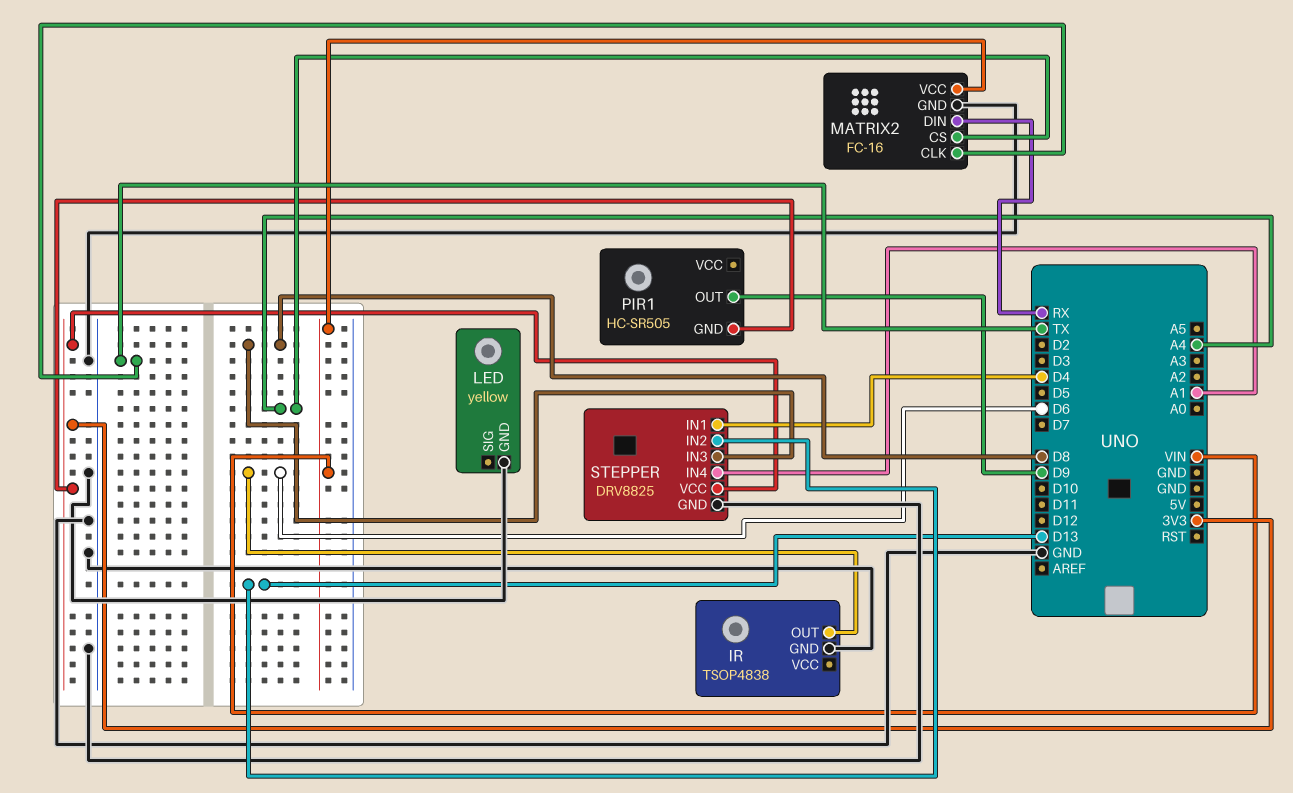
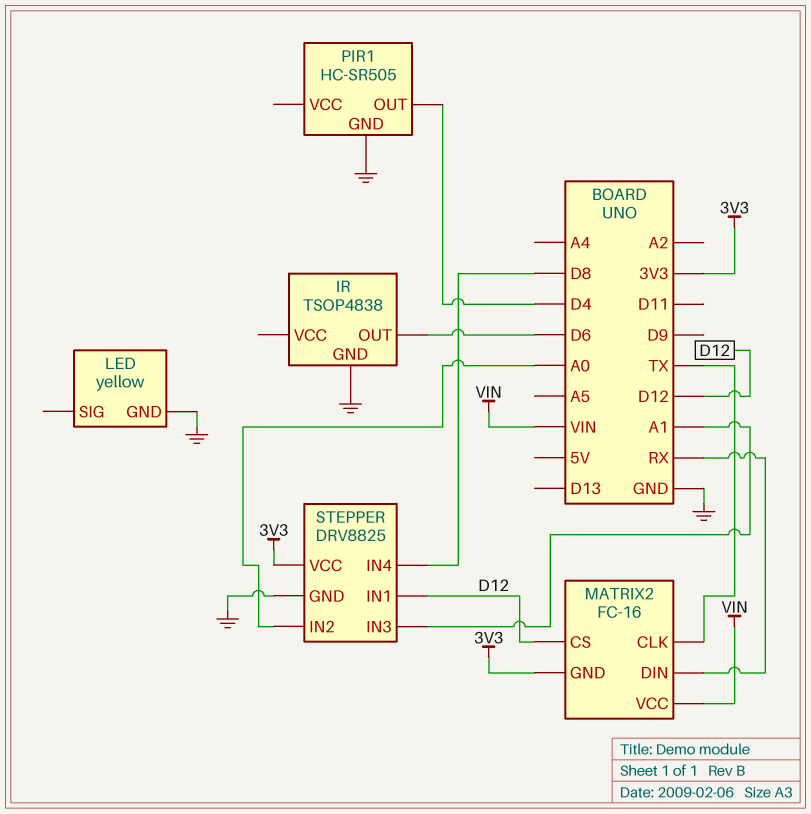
MATRIX2 pin CS: A4 -> D12
MATRIX2 pin GND: GND -> 3V3
PIR1 pin GND: 3V3 -> GND
PIR1 pin OUT: D9 -> D4
STEPPER pin IN1: D4 -> D12
STEPPER pin IN2: D13 -> A0
STEPPER pin IN3: D8 -> A1
STEPPER pin IN4: A1 -> D8

